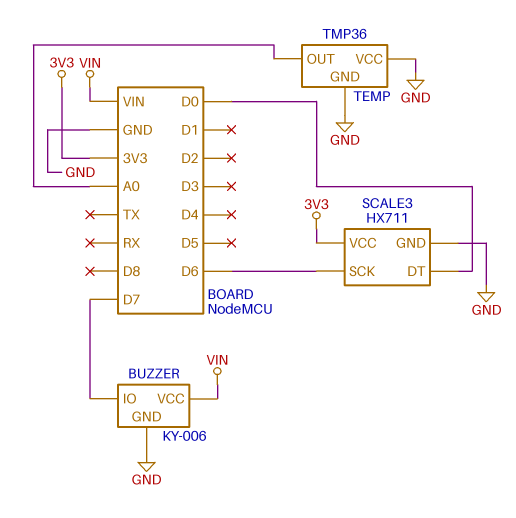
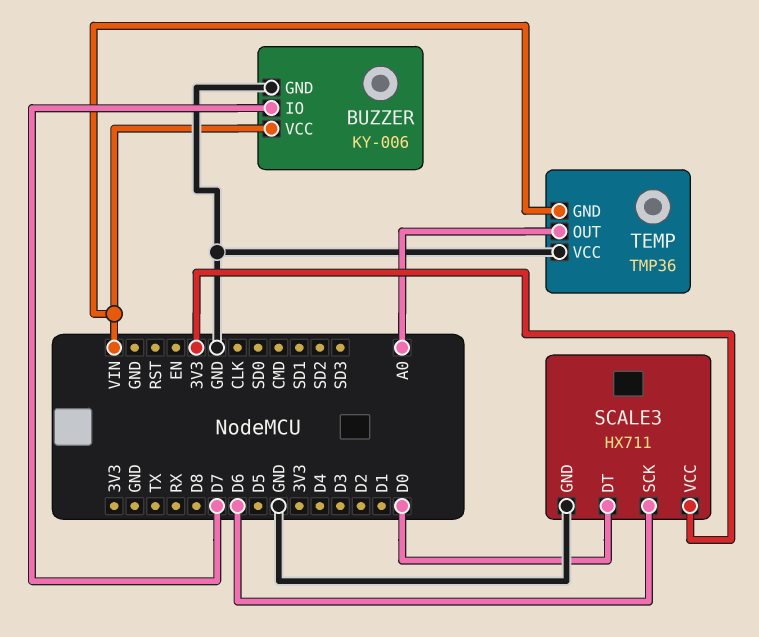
TEMP pin GND: GND -> VIN

